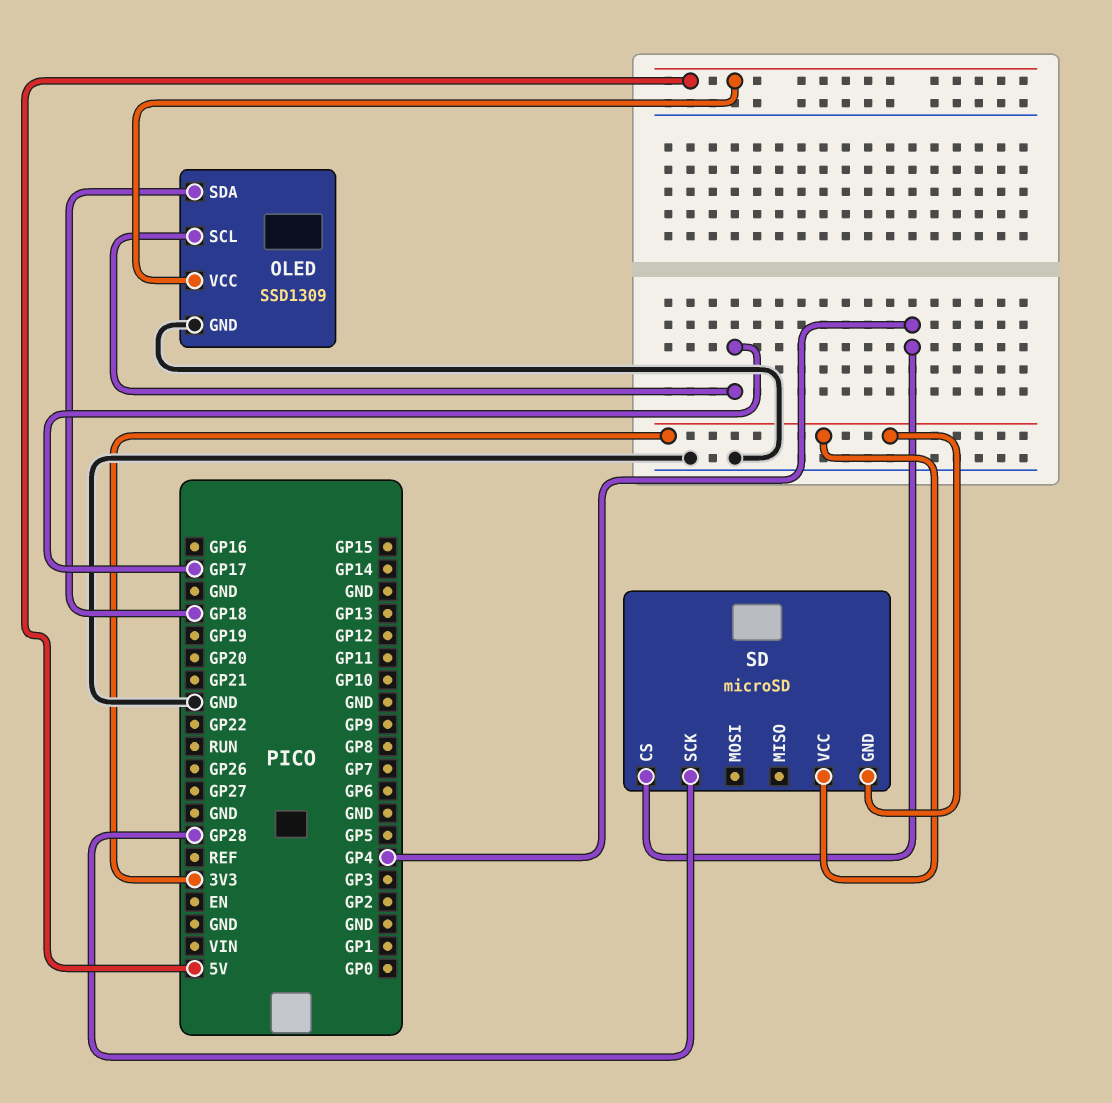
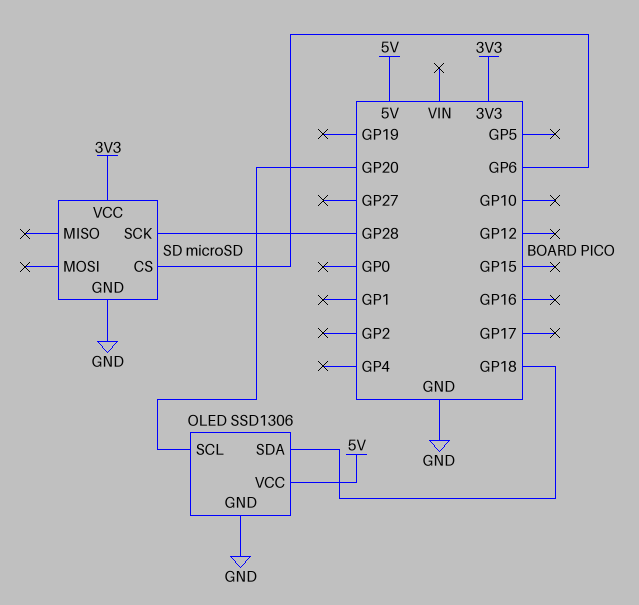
OLED: SSD1309 -> SSD1306
OLED pin SCL: GP17 -> GP20
SD pin CS: GP4 -> GP6
SD pin GND: 3V3 -> GND

